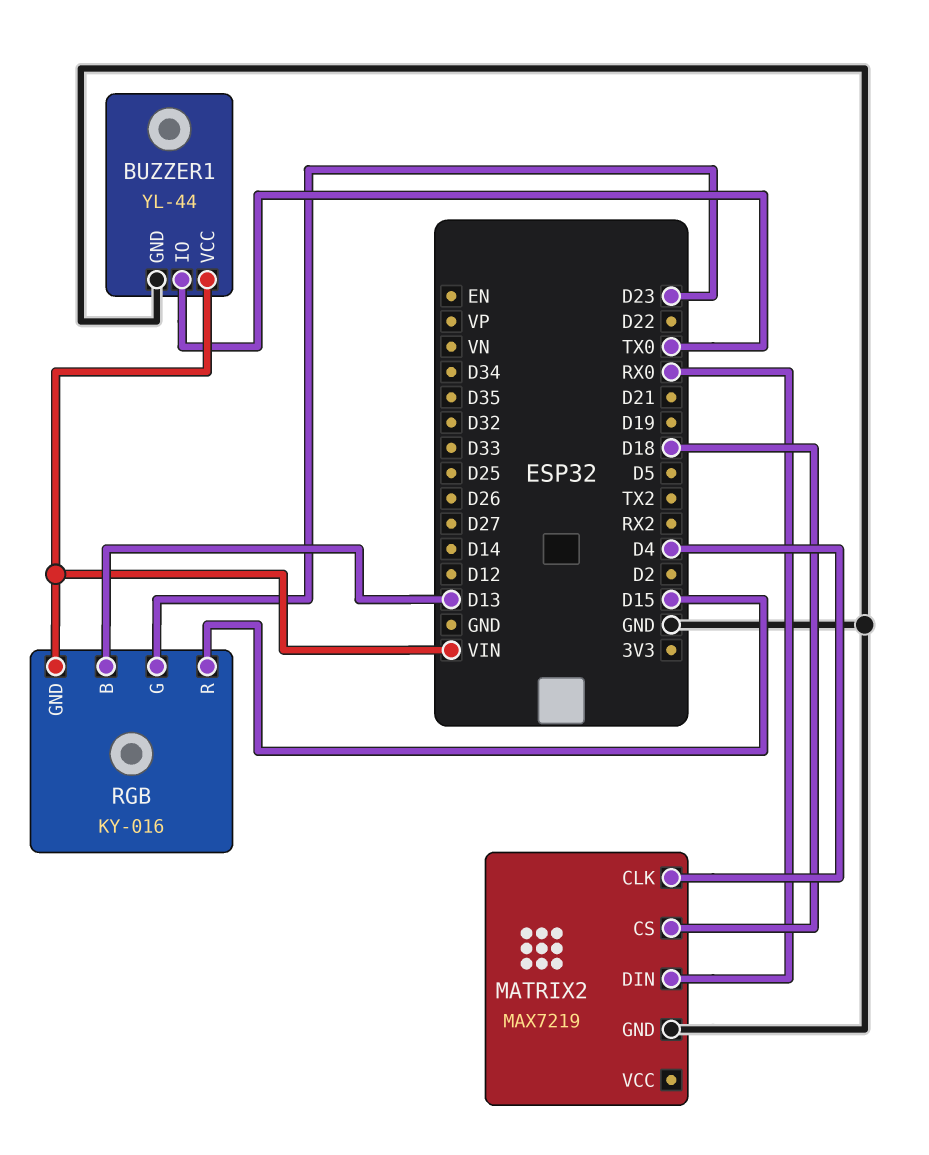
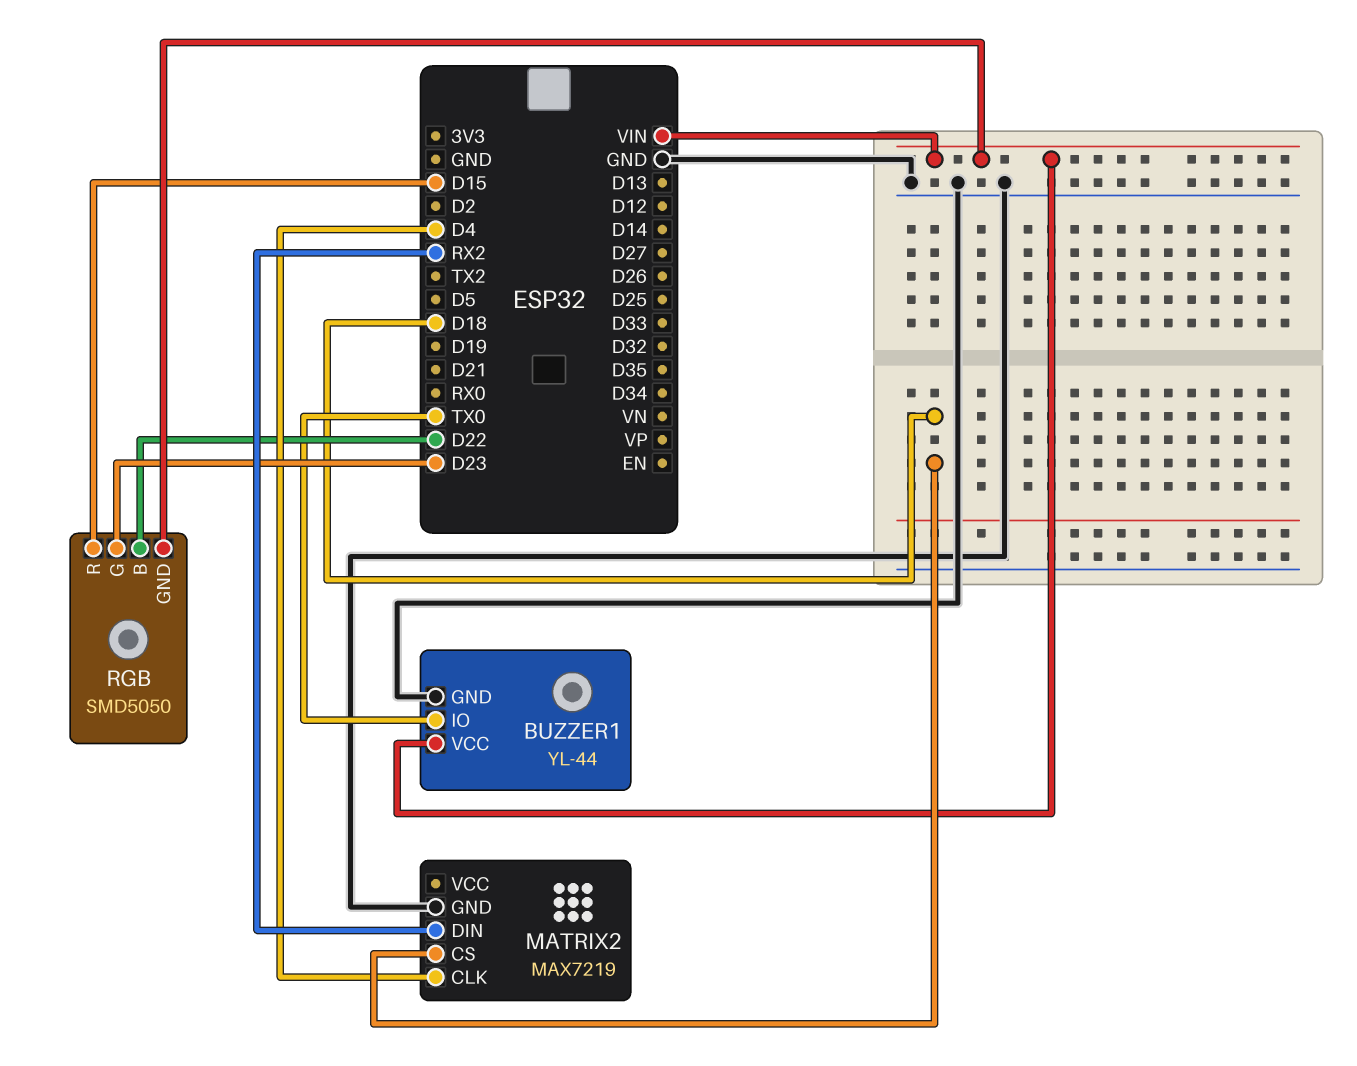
MATRIX2 pin DIN: RX0 -> RX2
RGB: KY-016 -> SMD5050
RGB pin B: D13 -> D22

